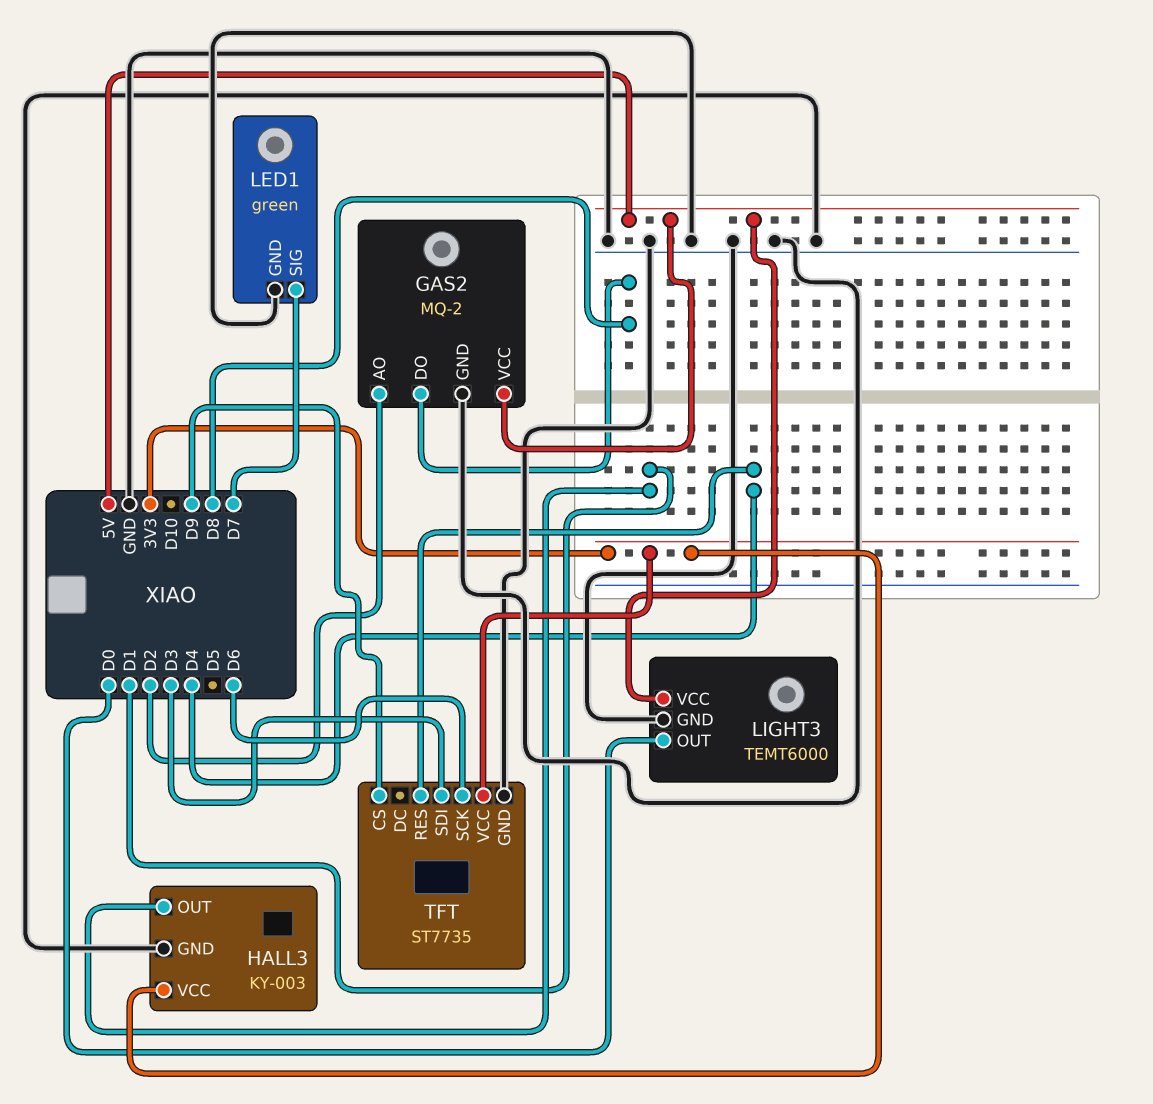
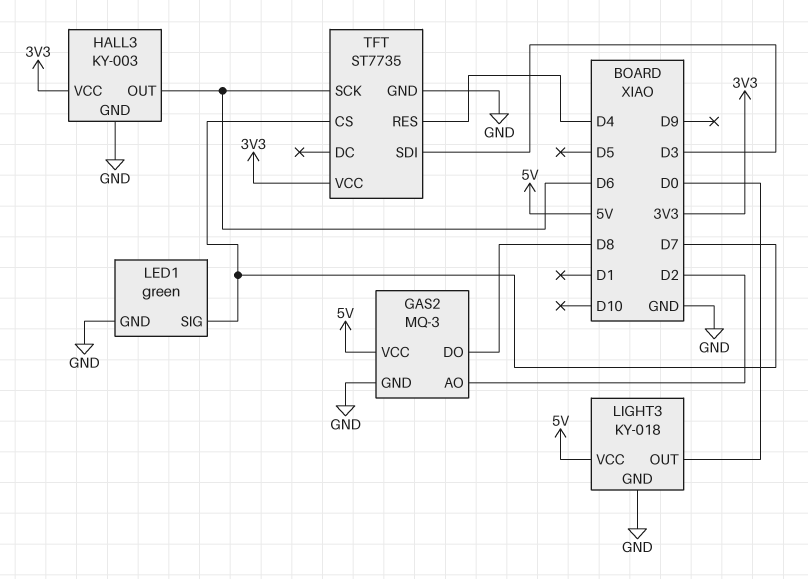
GAS2: MQ-2 -> MQ-3
HALL3 pin OUT: D1 -> D6
LIGHT3: TEMT6000 -> KY-018
TFT pin CS: D9 -> D7

